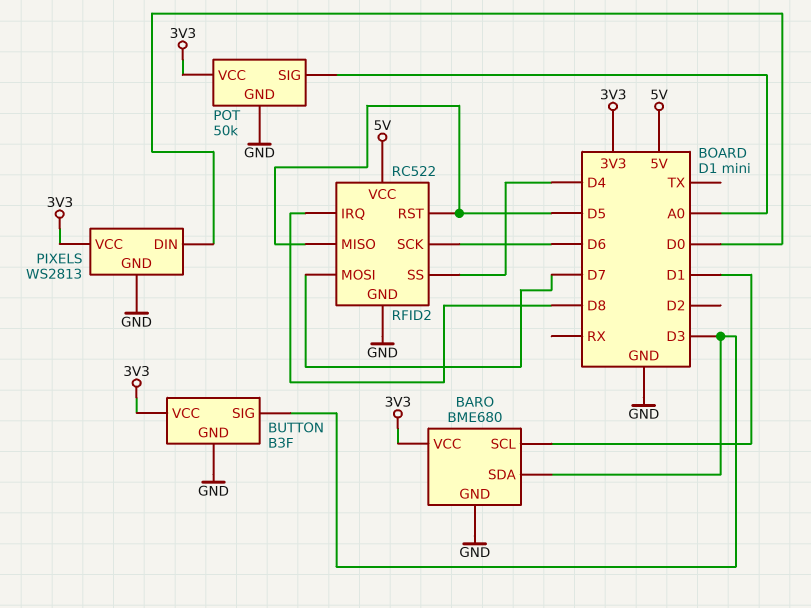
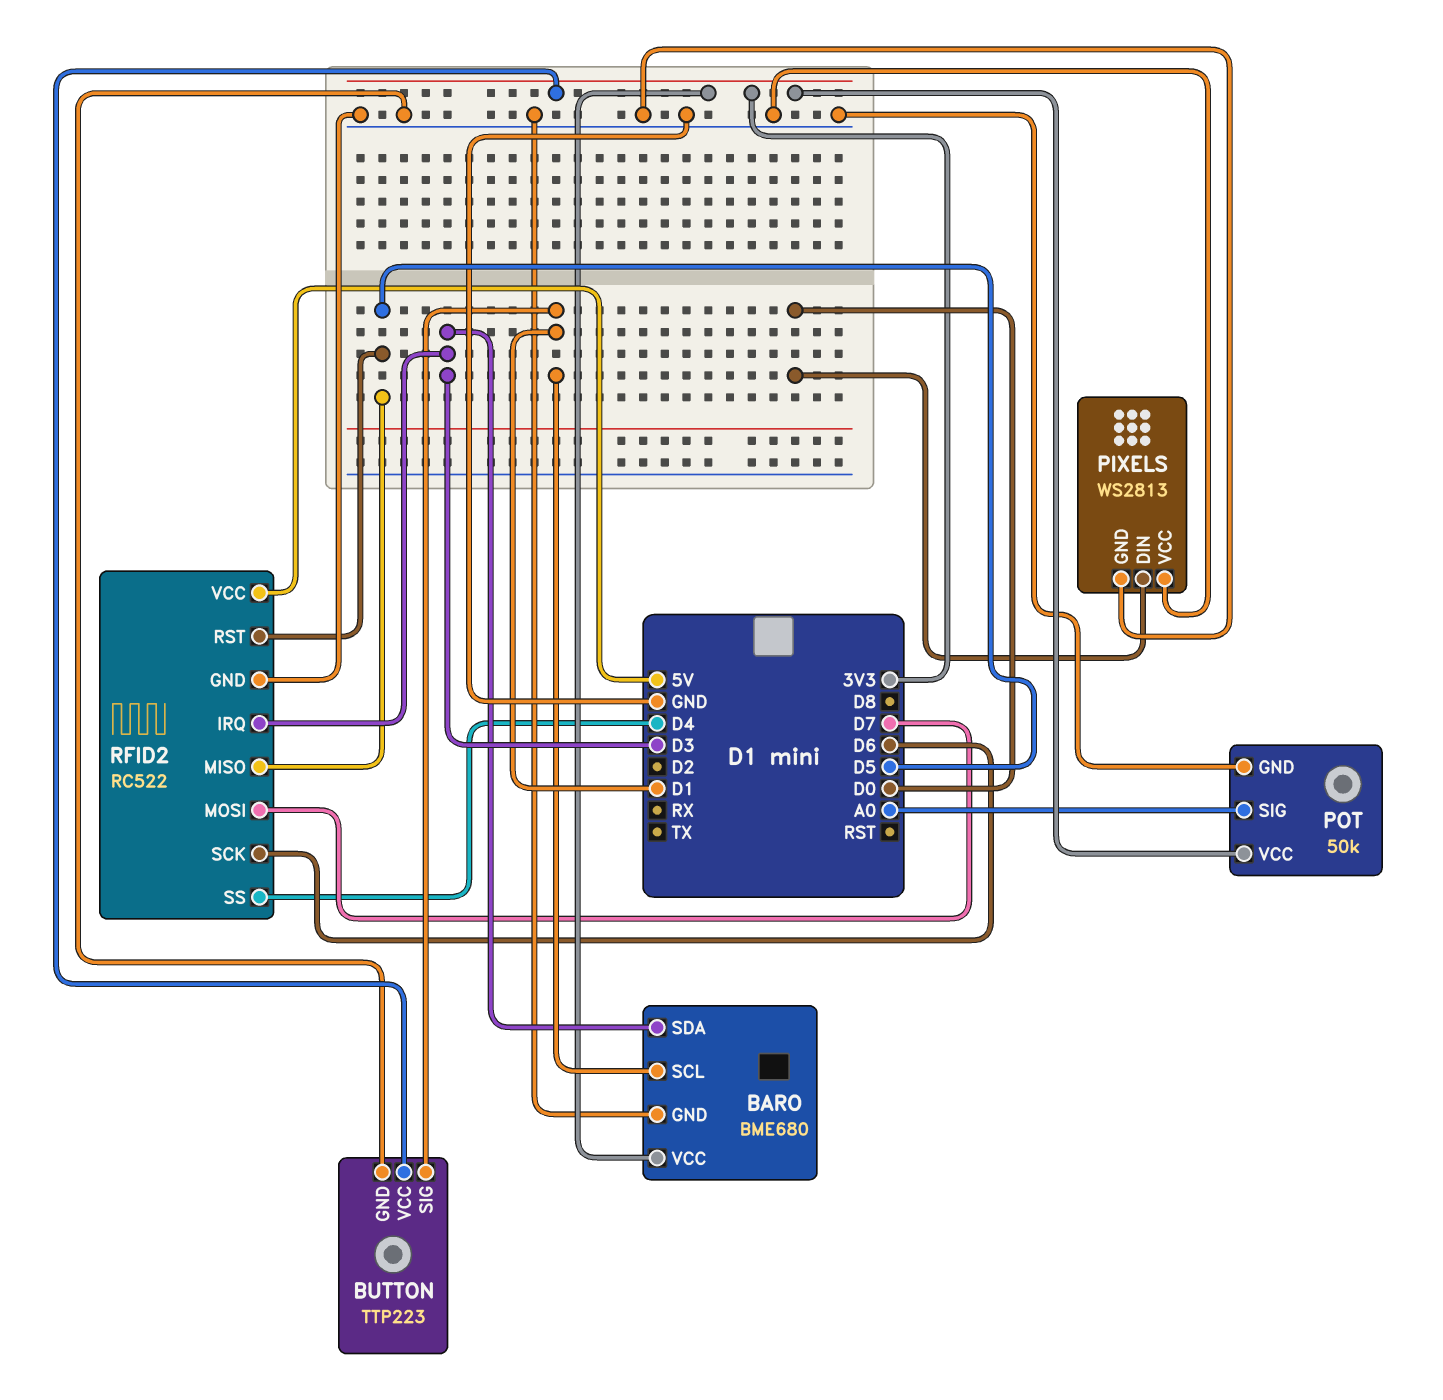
BUTTON: B3F -> TTP223
BUTTON pin SIG: D3 -> D1
PIXELS pin VCC: 3V3 -> GND
RFID2 pin IRQ: D8 -> D3

